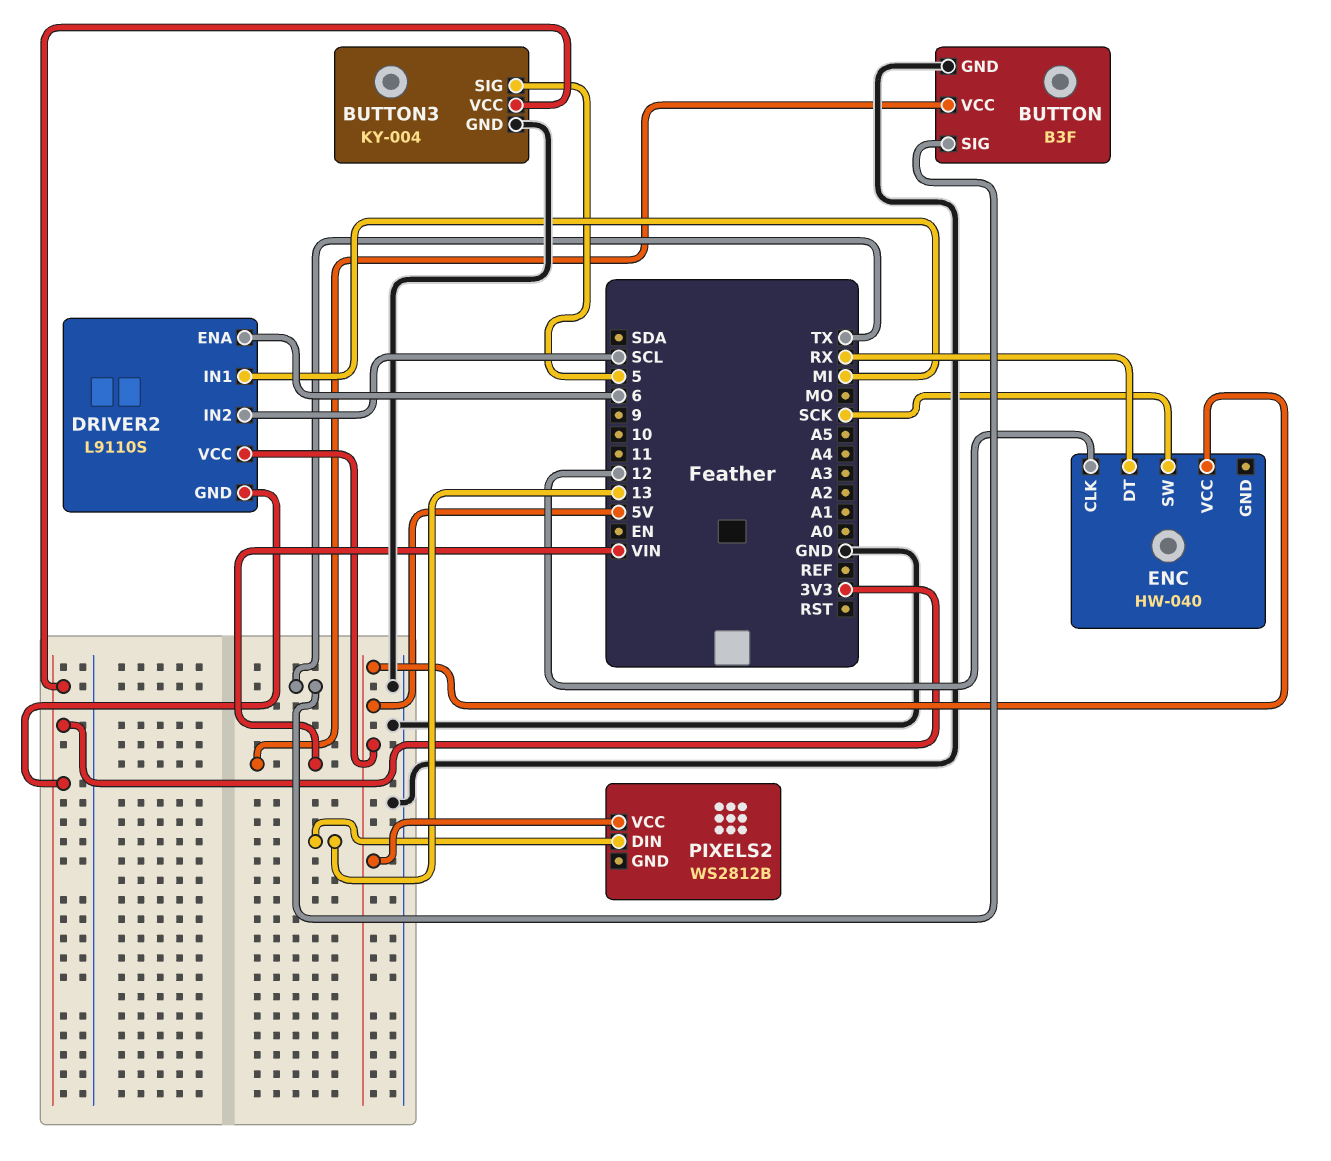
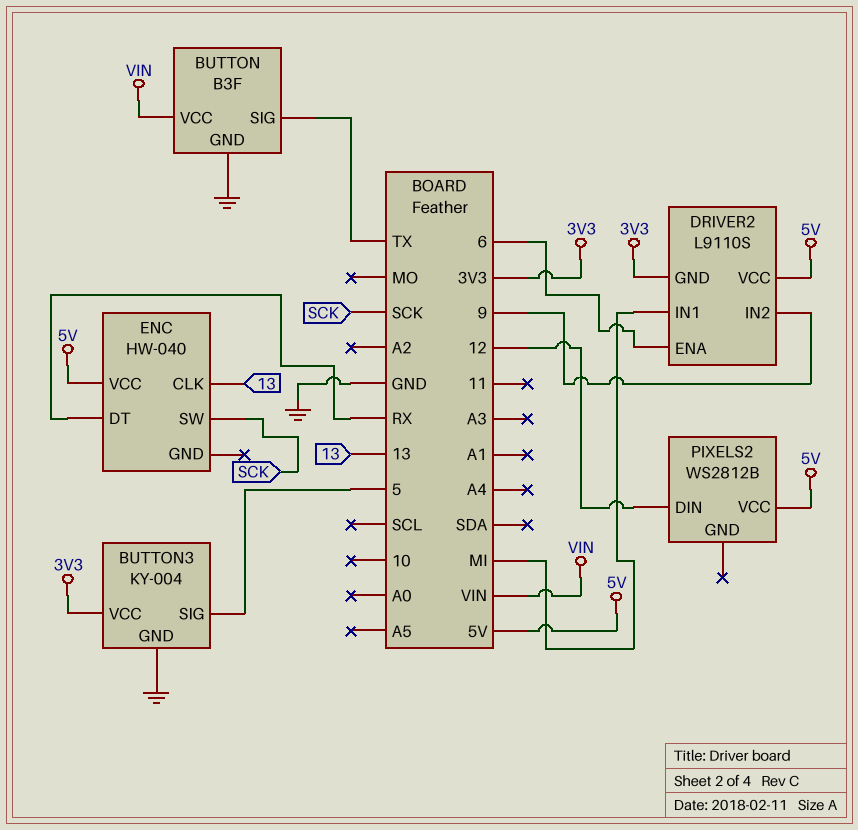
DRIVER2 pin IN2: SCL -> 9
ENC pin CLK: 12 -> 13
PIXELS2 pin DIN: 13 -> 12

